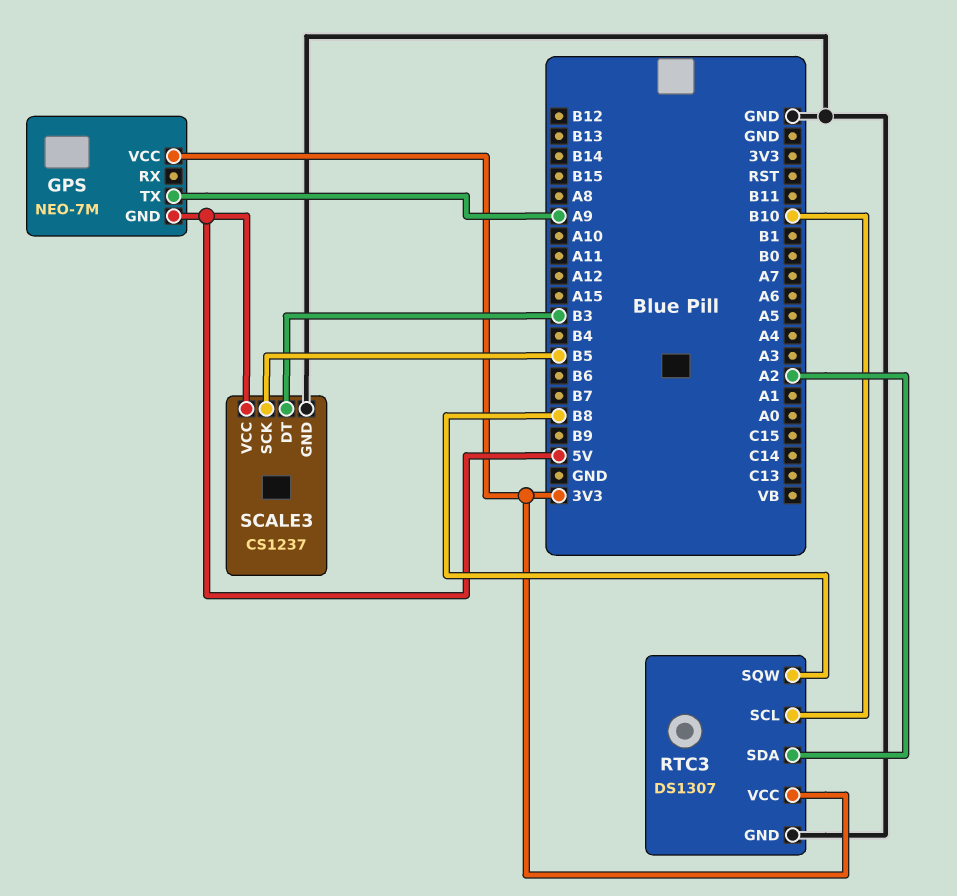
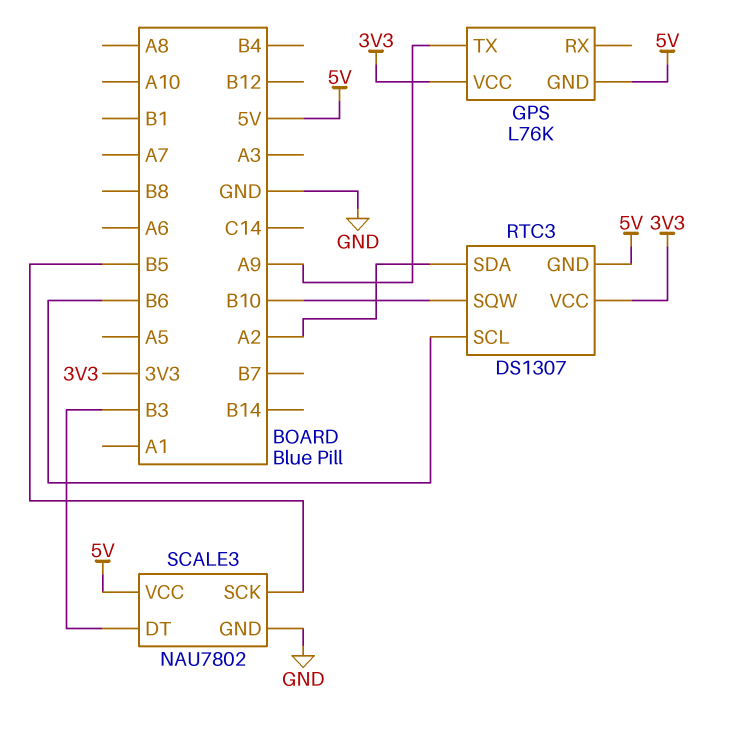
GPS: NEO-7M -> L76K
RTC3 pin GND: GND -> 5V
RTC3 pin SCL: B10 -> B6
RTC3 pin SQW: B8 -> B10
SCALE3: CS1237 -> NAU7802

